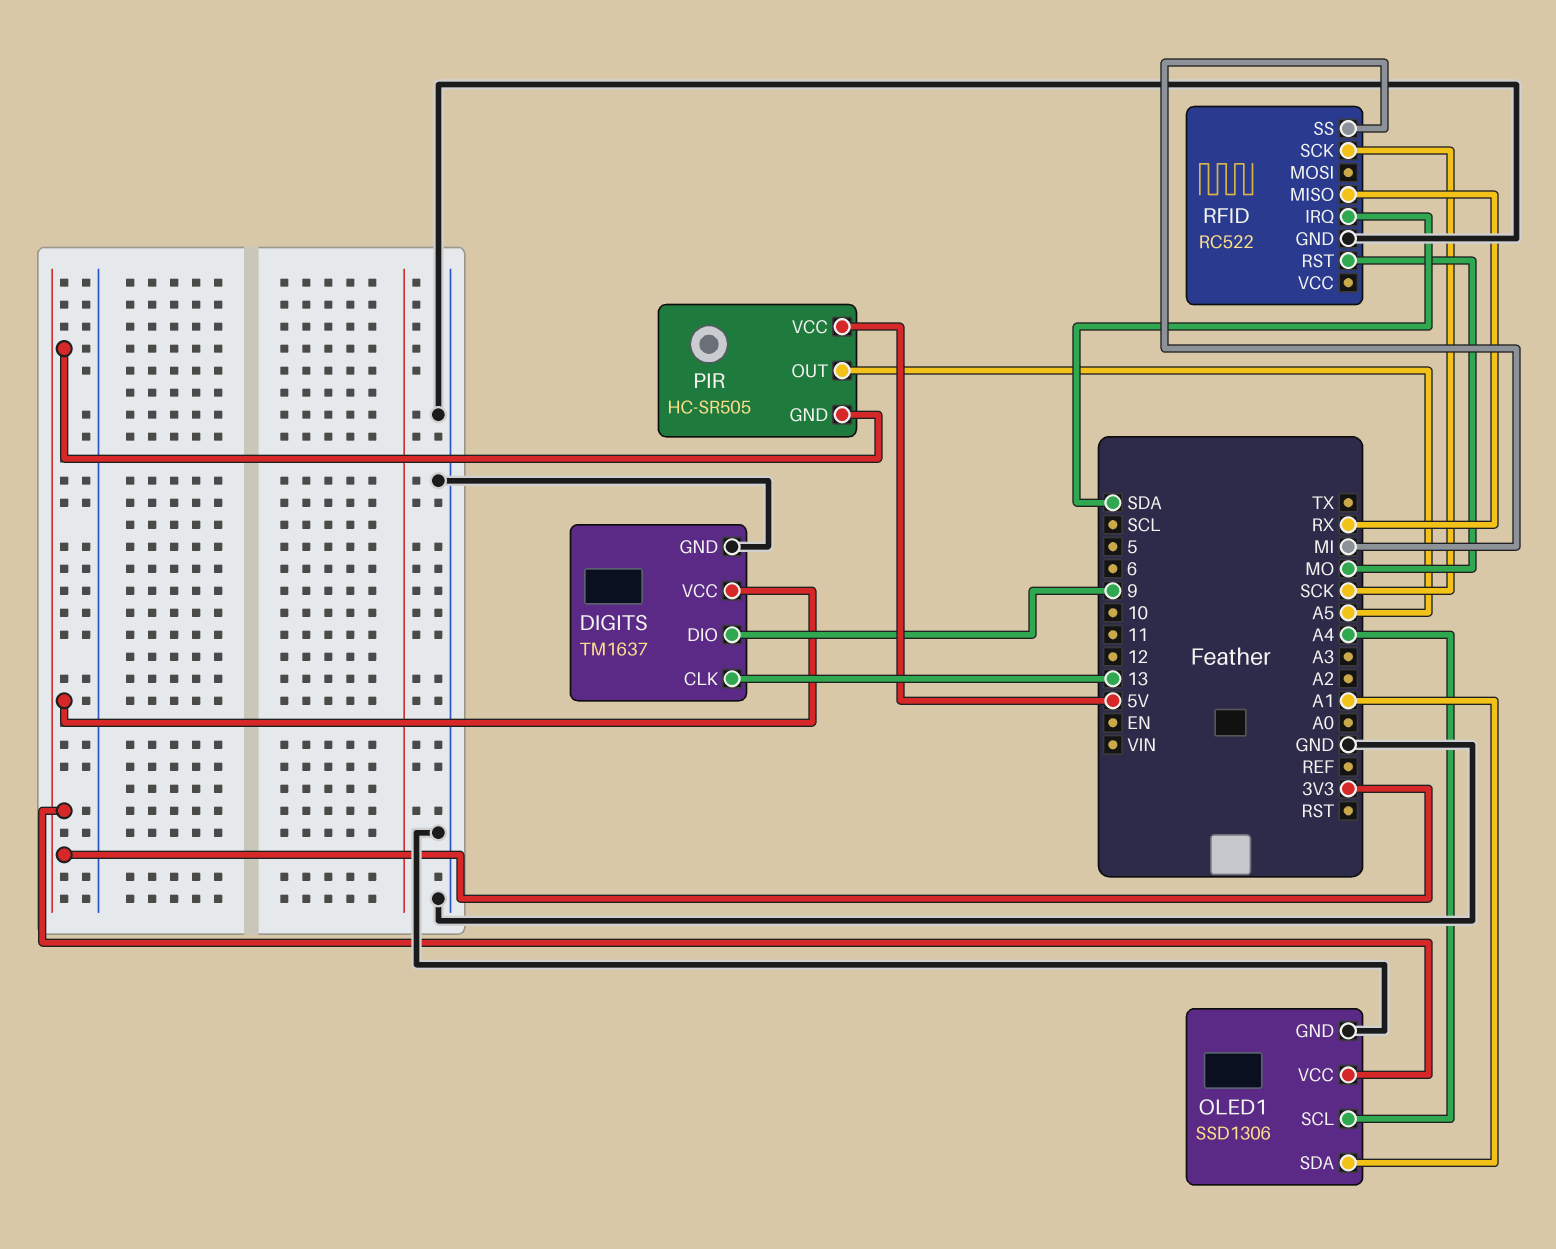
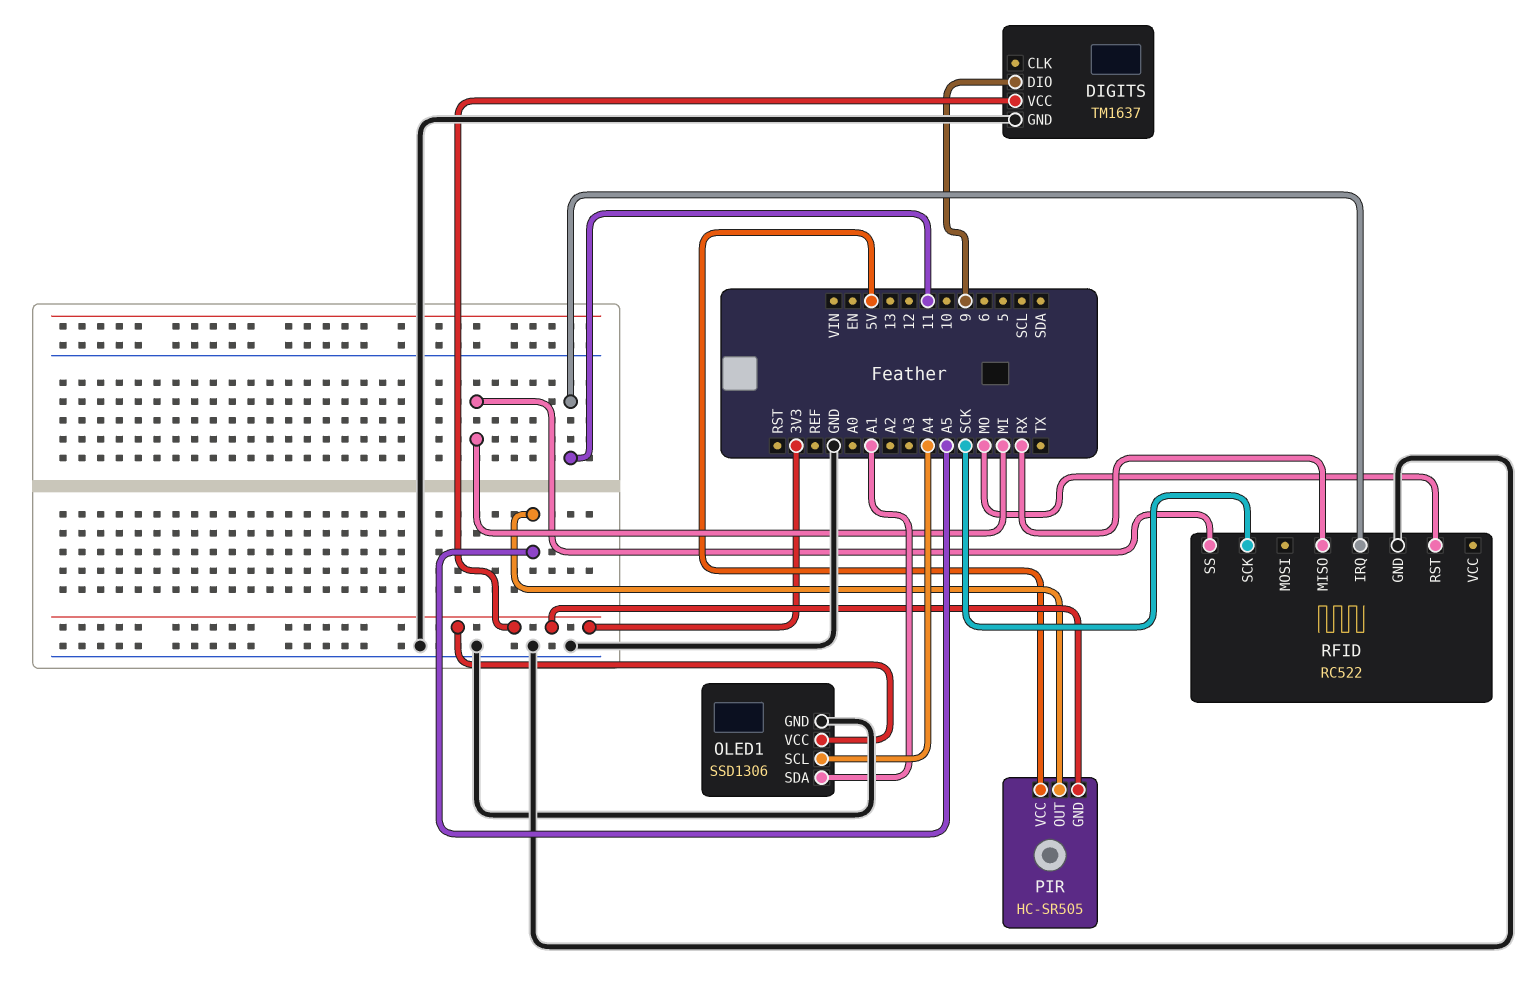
DIGITS pin CLK: 13 -> none
RFID pin IRQ: SDA -> 11

